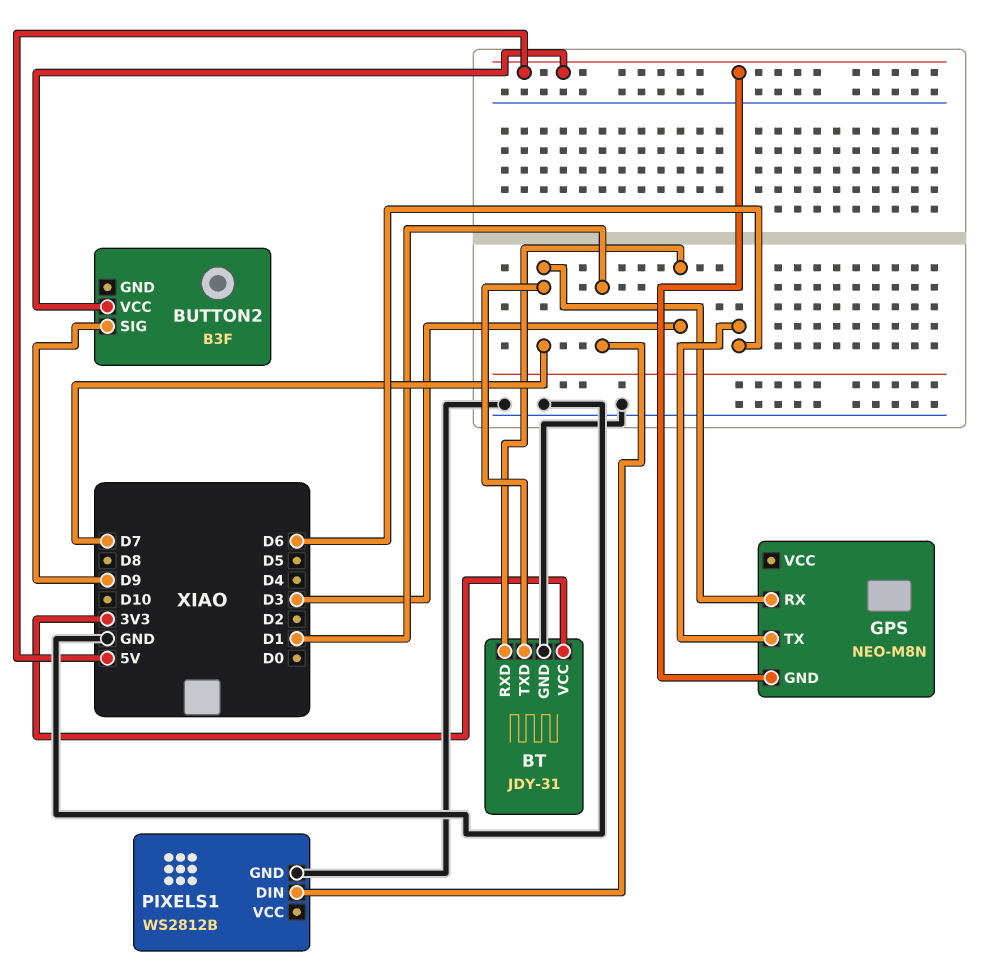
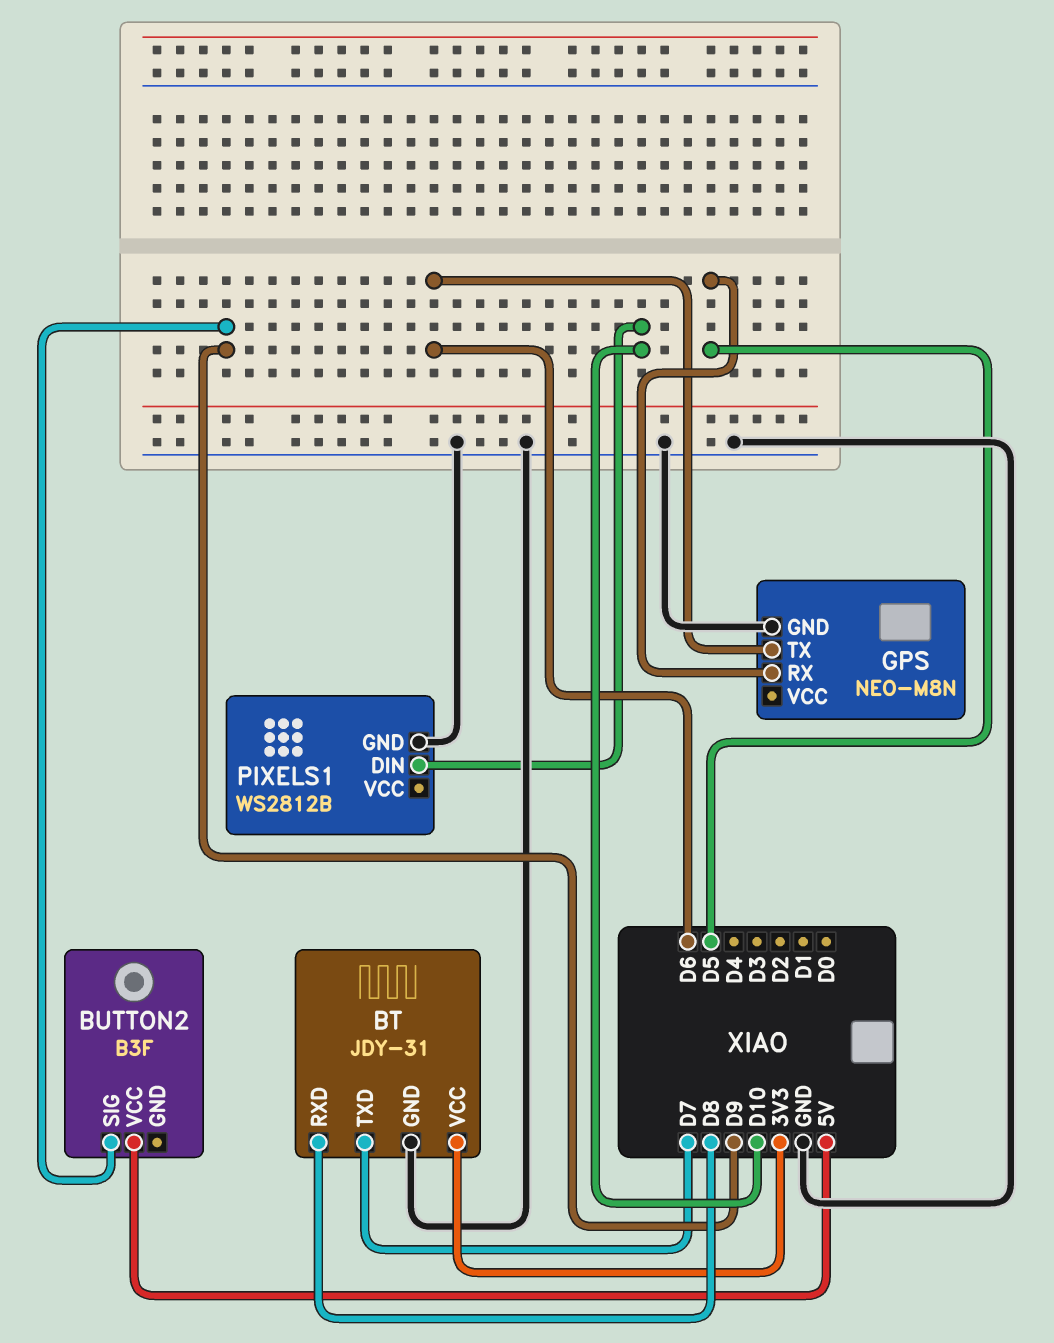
BT pin RXD: D3 -> D8
GPS pin GND: 5V -> GND
GPS pin RX: D7 -> D5
PIXELS1 pin DIN: D1 -> D10

